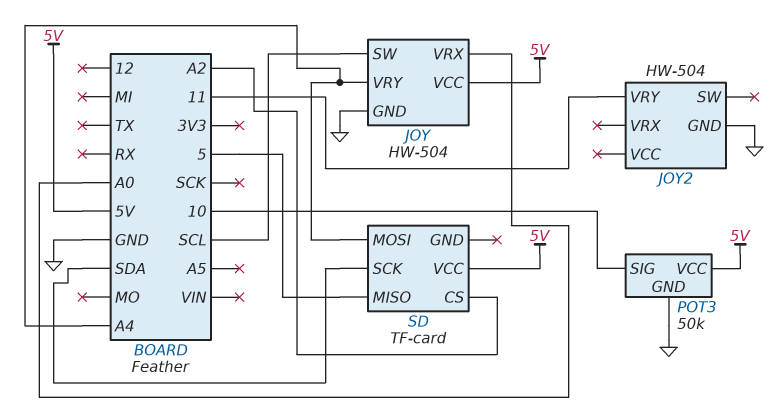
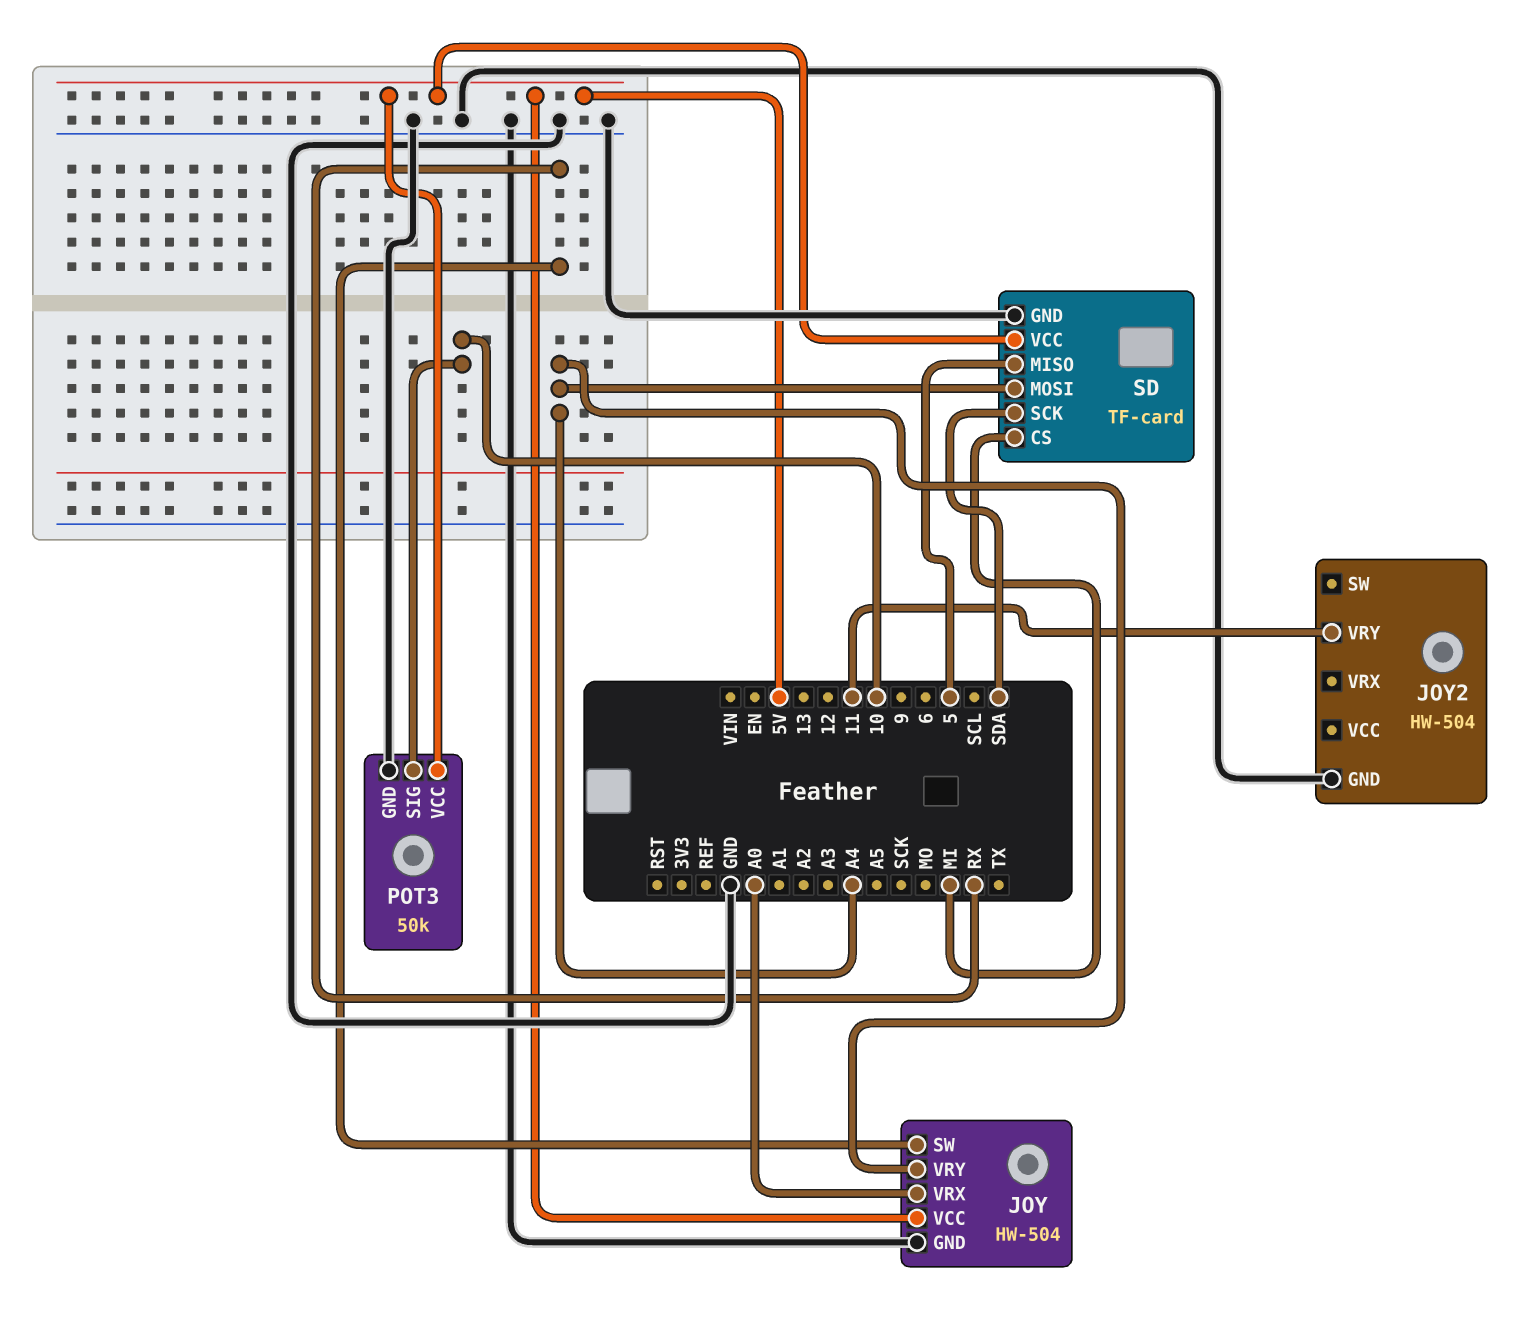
JOY pin SW: SCL -> RX
SD pin CS: A2 -> MI
SD pin GND: none -> GND

